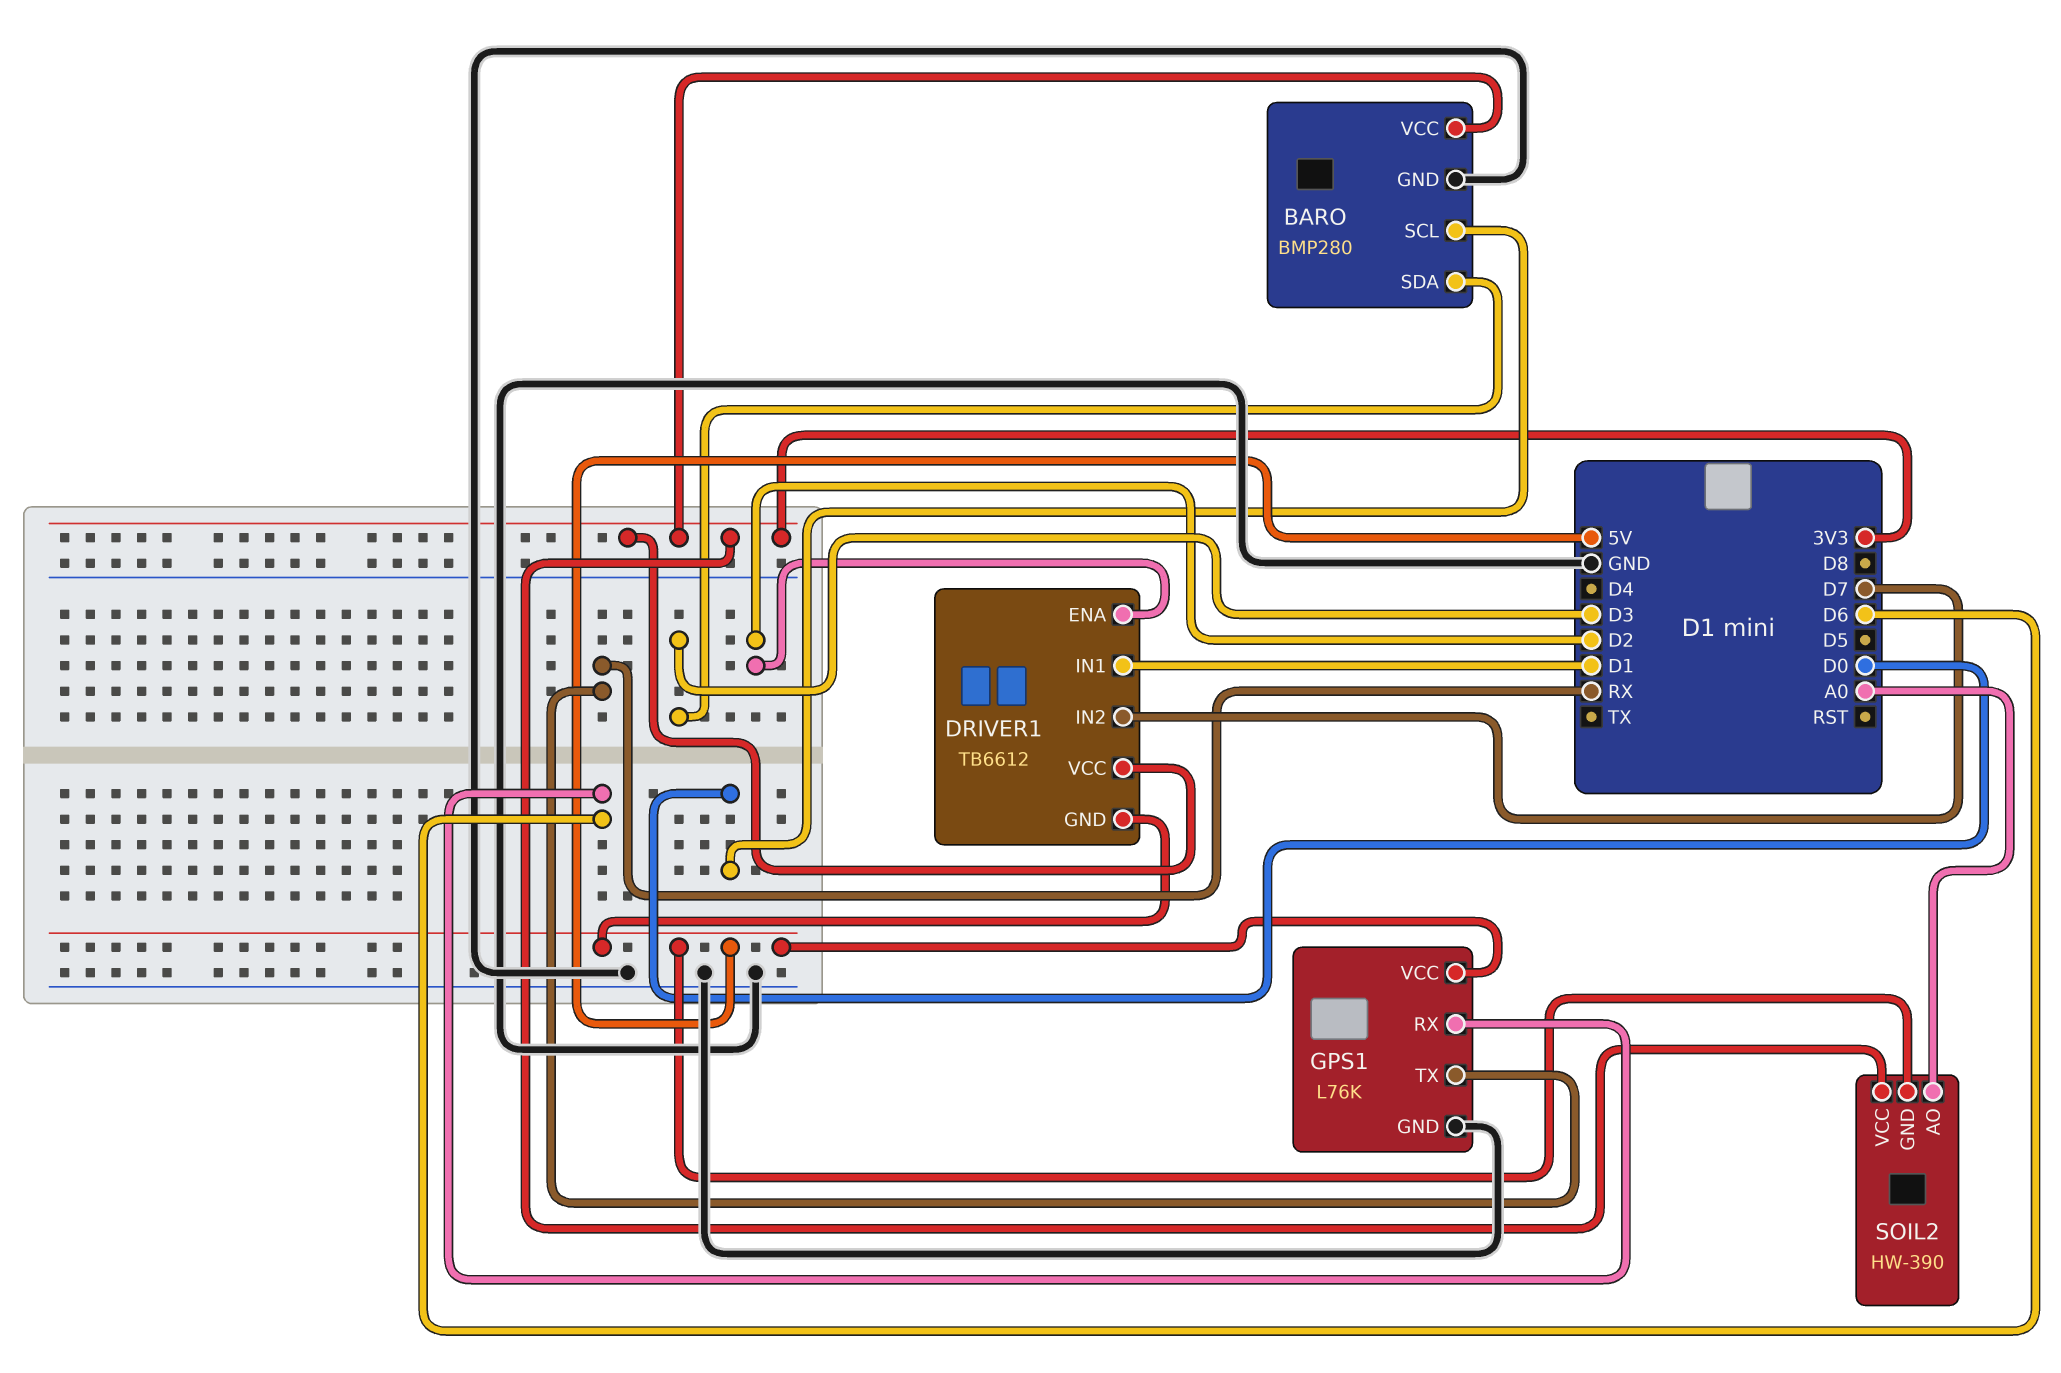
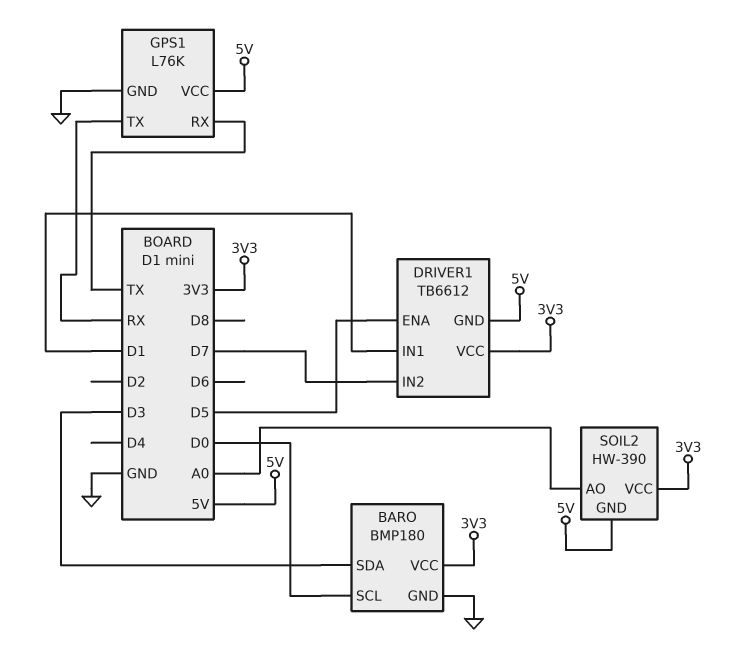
BARO: BMP280 -> BMP180
DRIVER1 pin ENA: D2 -> D5
GPS1 pin RX: D6 -> TX

